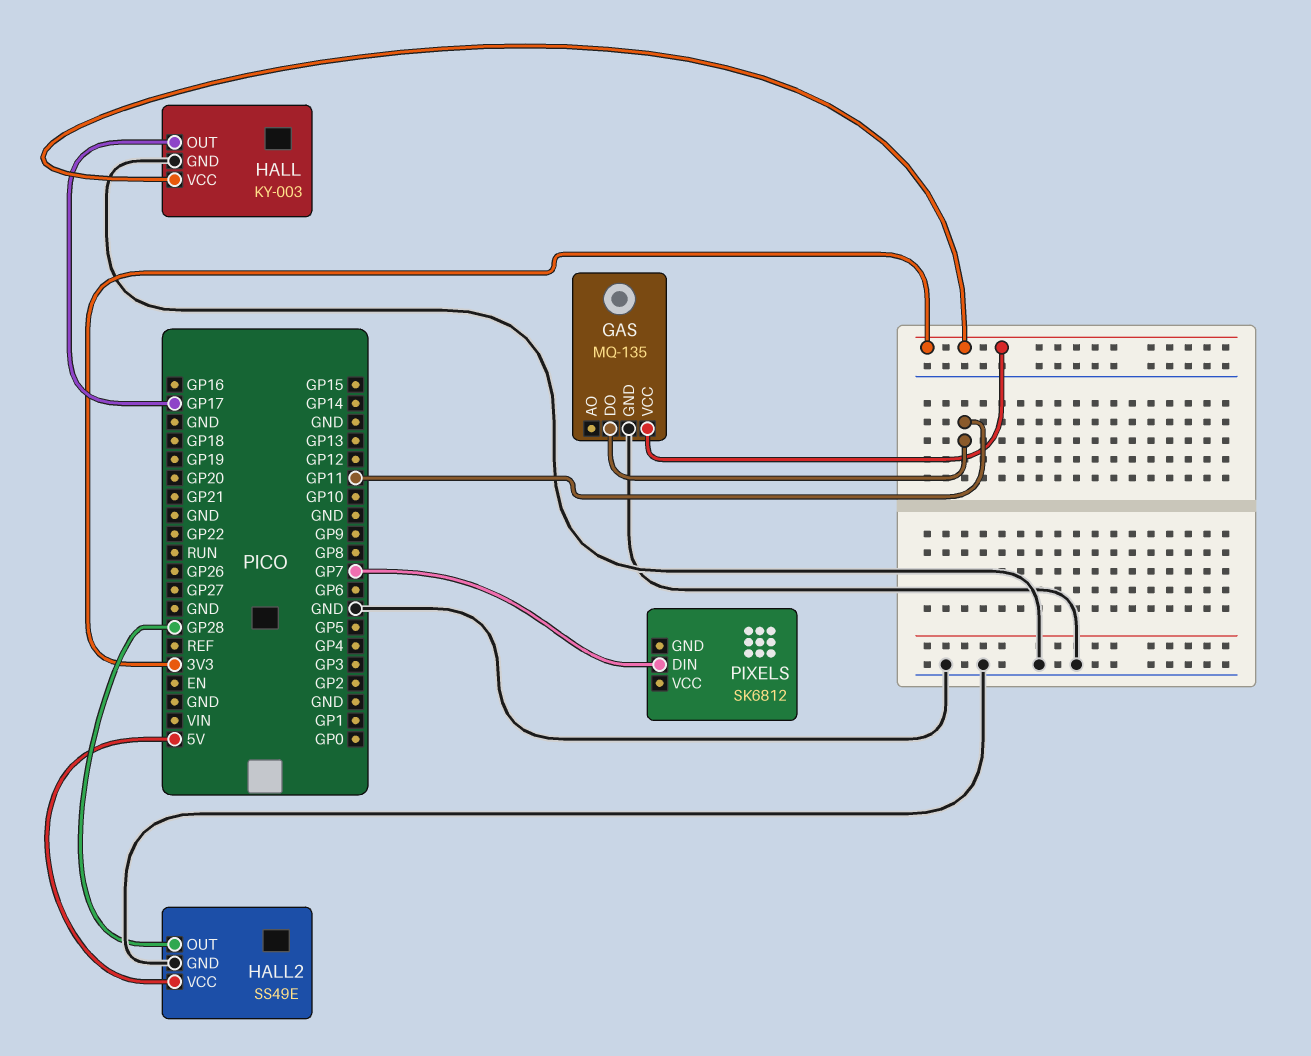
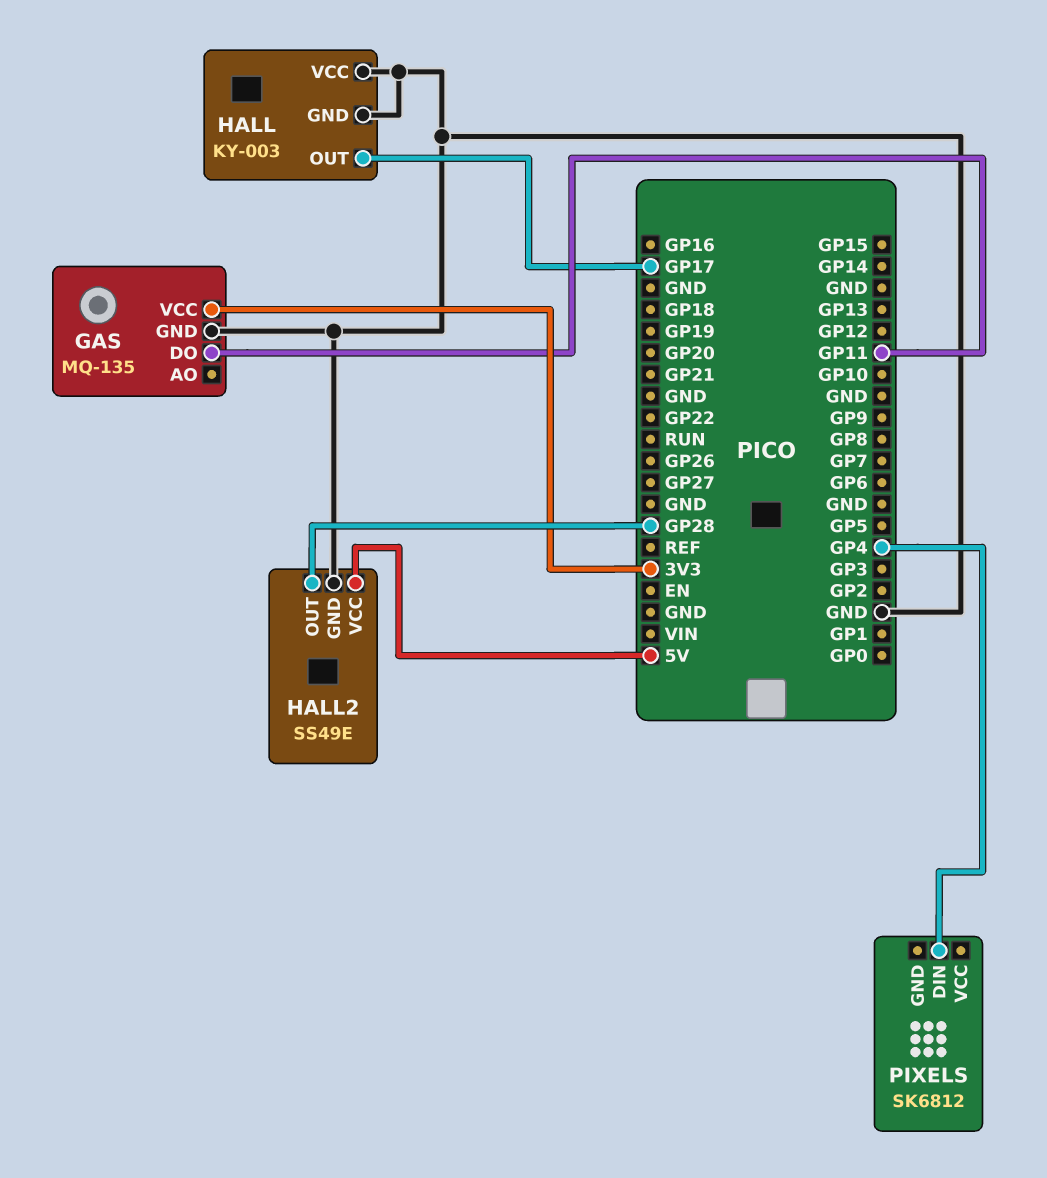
HALL pin VCC: 3V3 -> GND
PIXELS pin DIN: GP7 -> GP4

